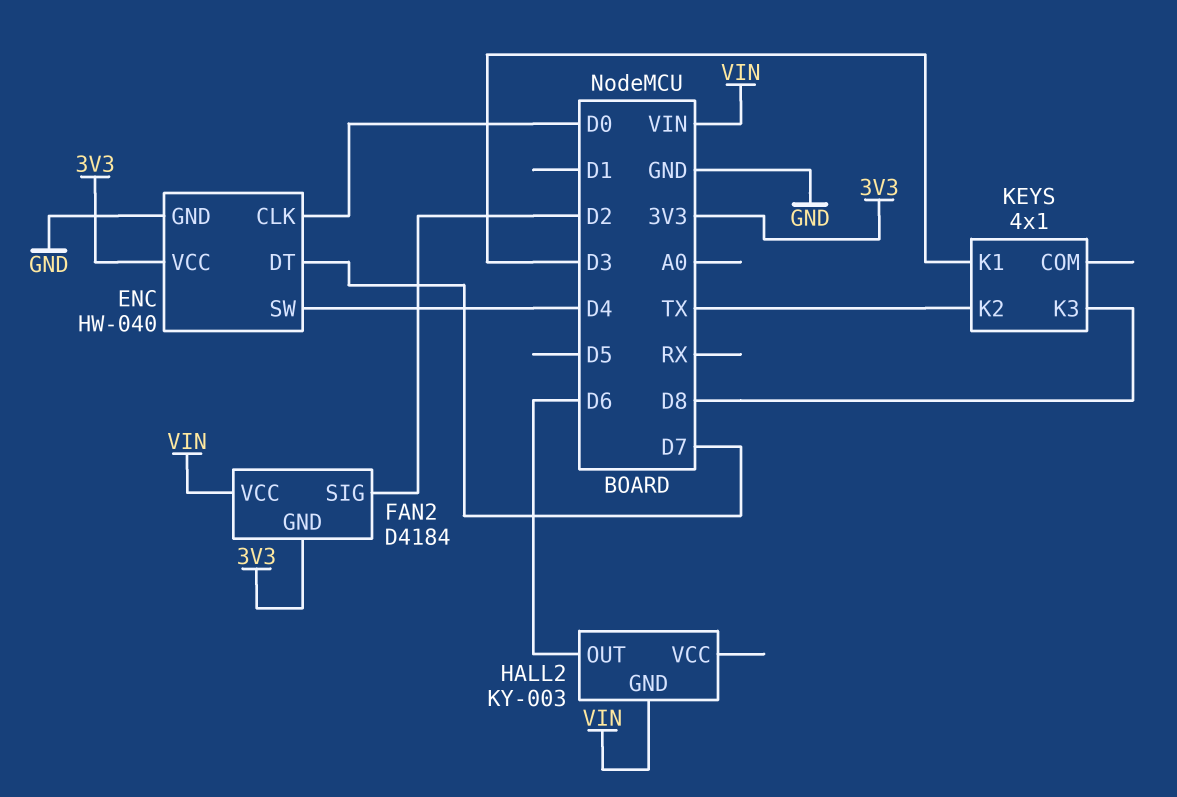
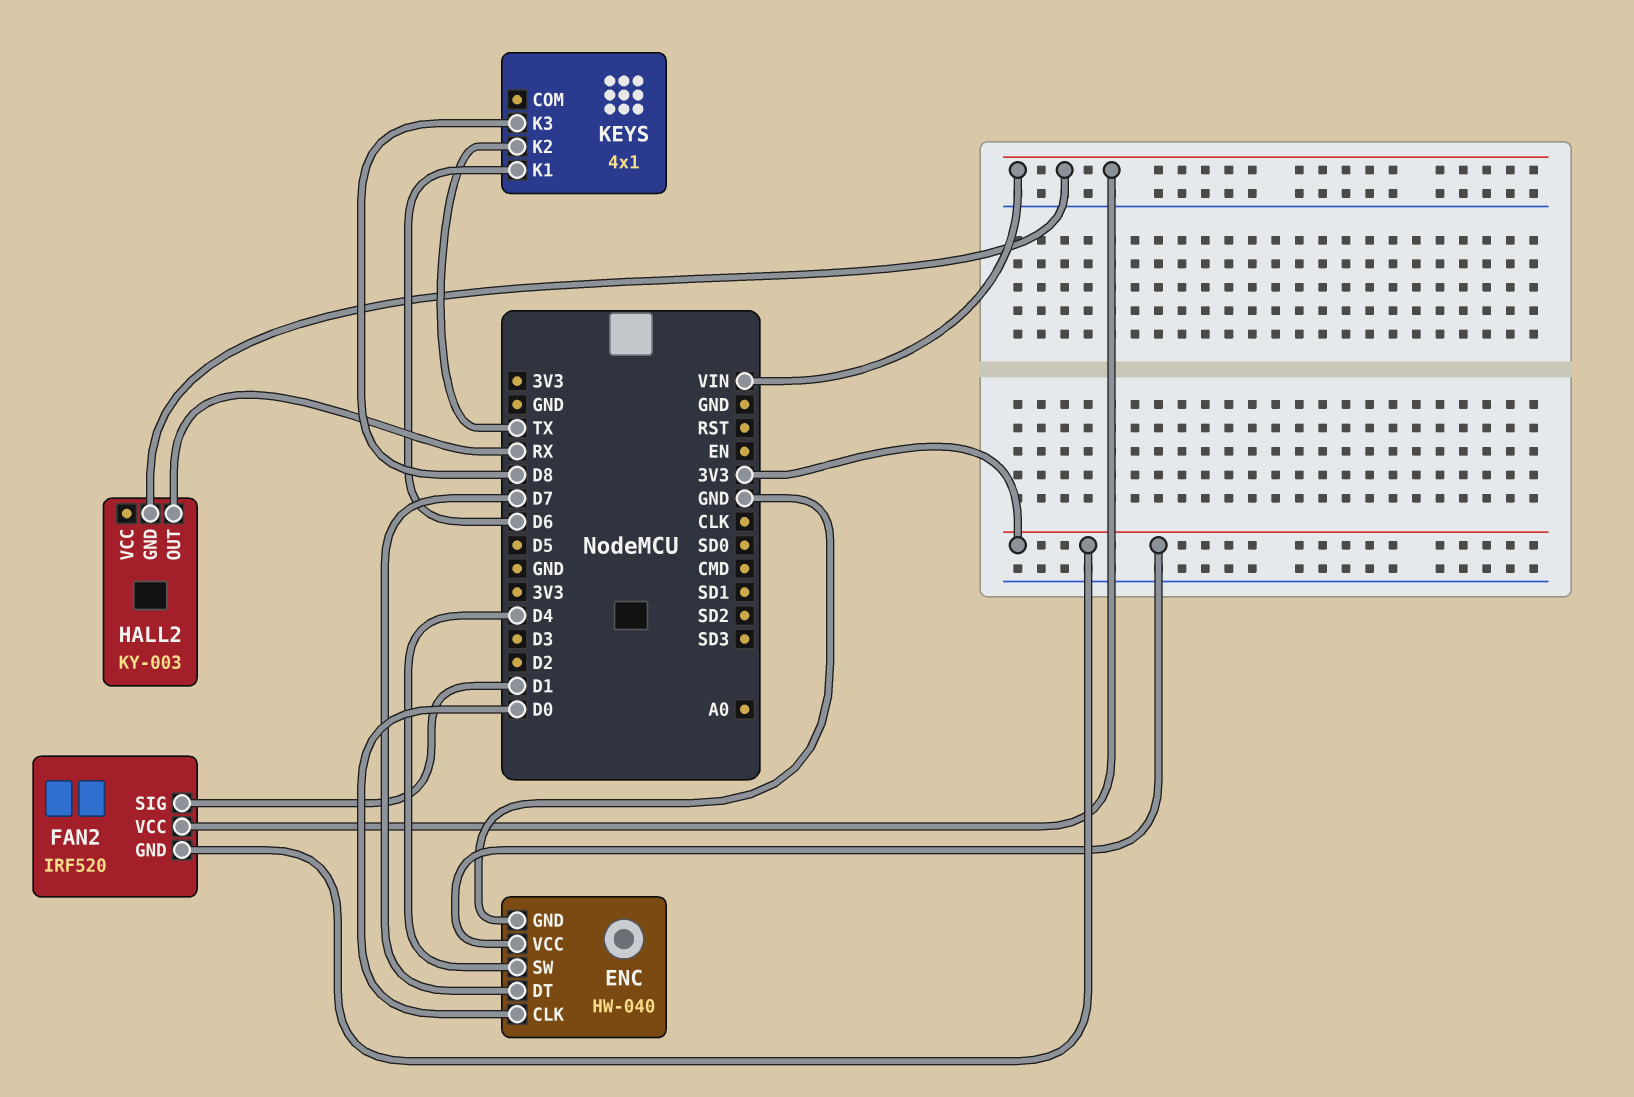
FAN2: D4184 -> IRF520
FAN2 pin SIG: D2 -> D1
HALL2 pin OUT: D6 -> RX
KEYS pin K1: D3 -> D6

